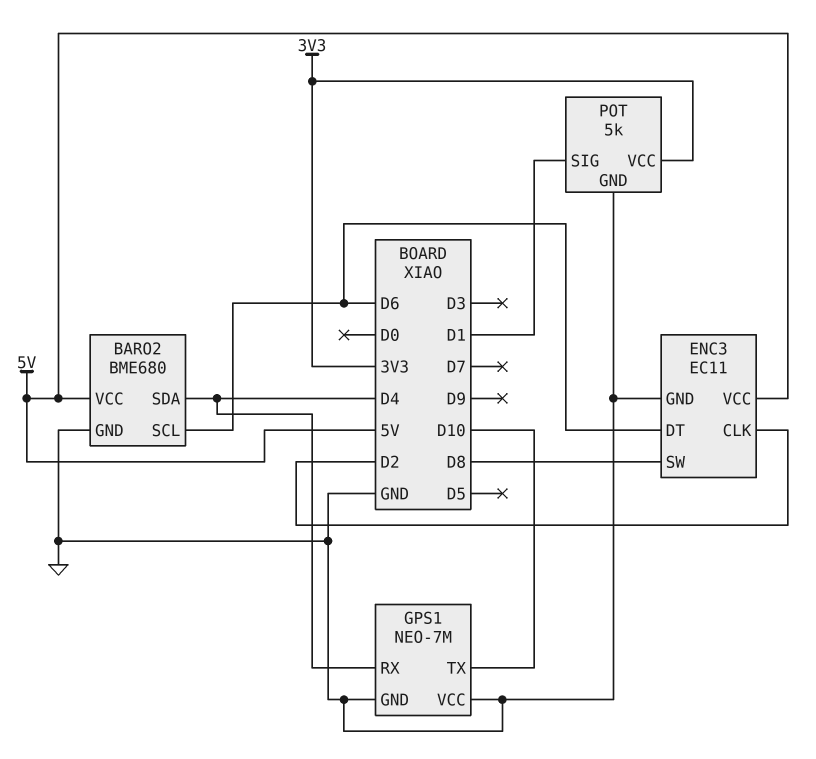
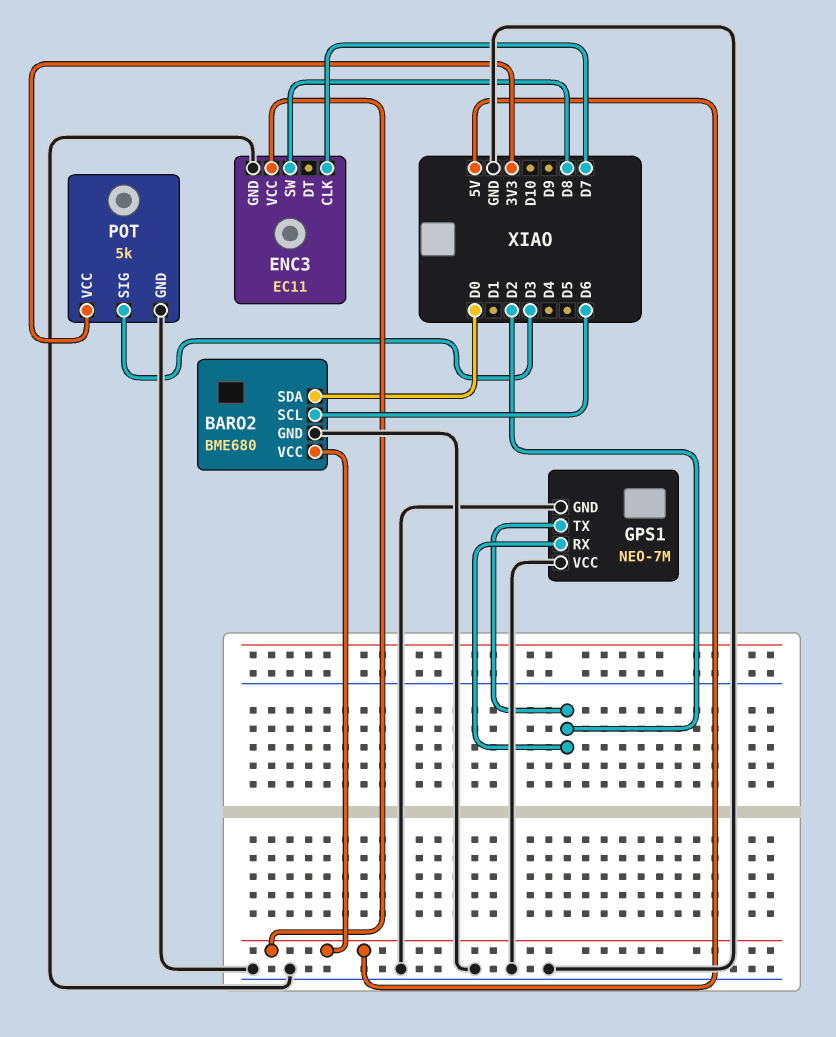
BARO2 pin SDA: D4 -> D0
ENC3 pin CLK: D2 -> D7
ENC3 pin DT: D6 -> none
GPS1 pin RX: D4 -> D2
GPS1 pin TX: D10 -> D2
POT pin SIG: D1 -> D3

